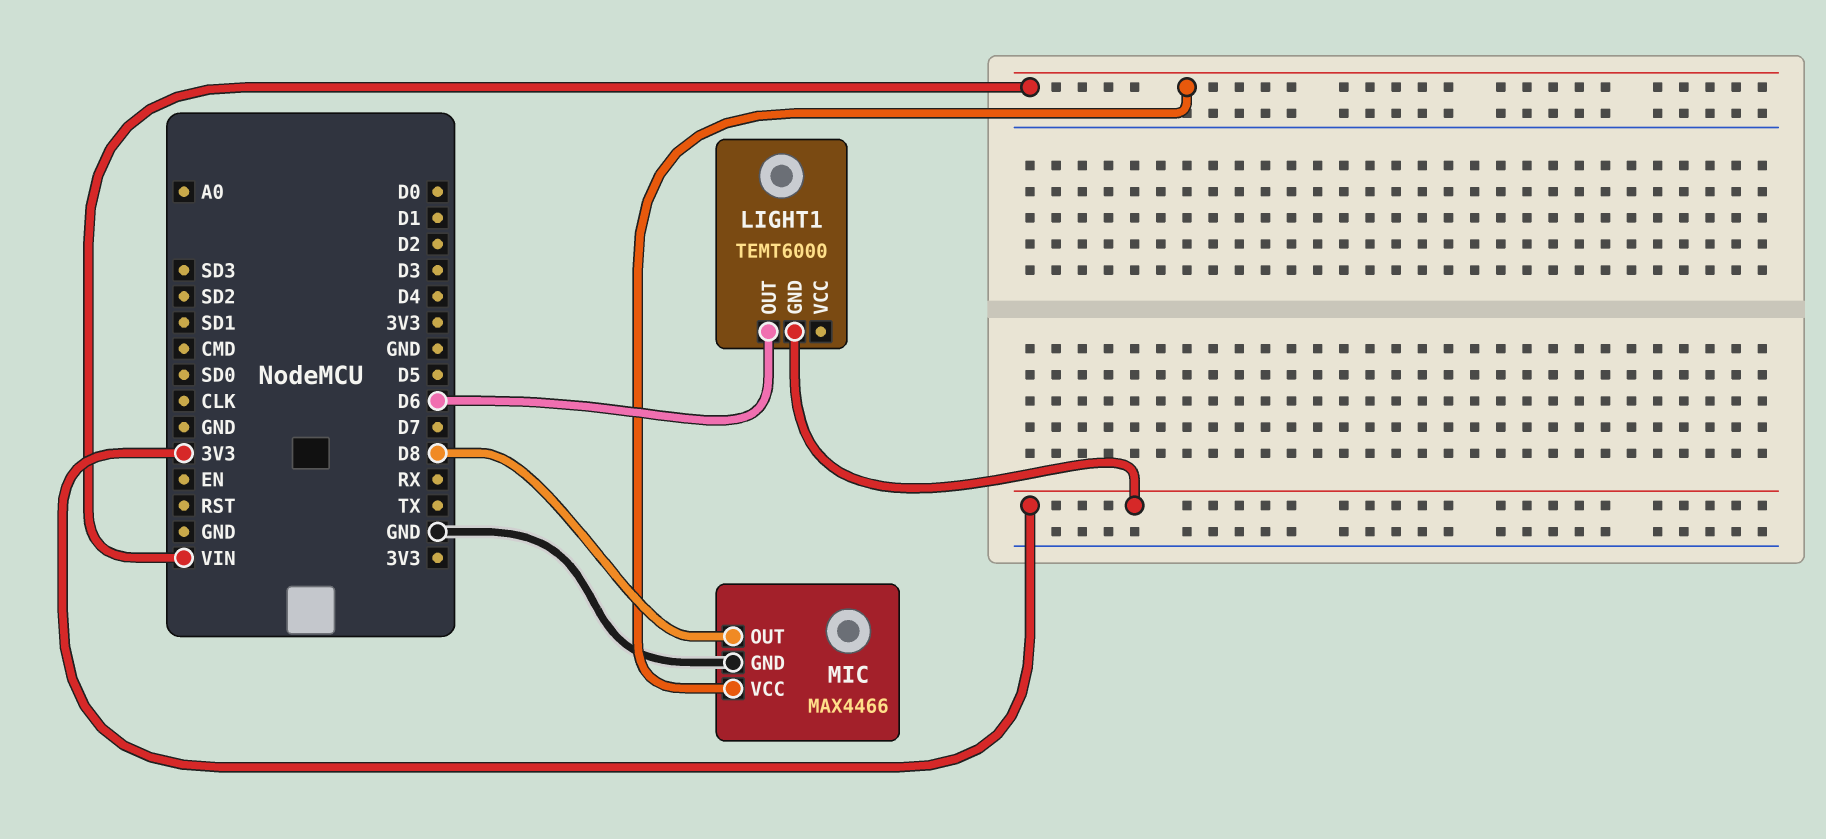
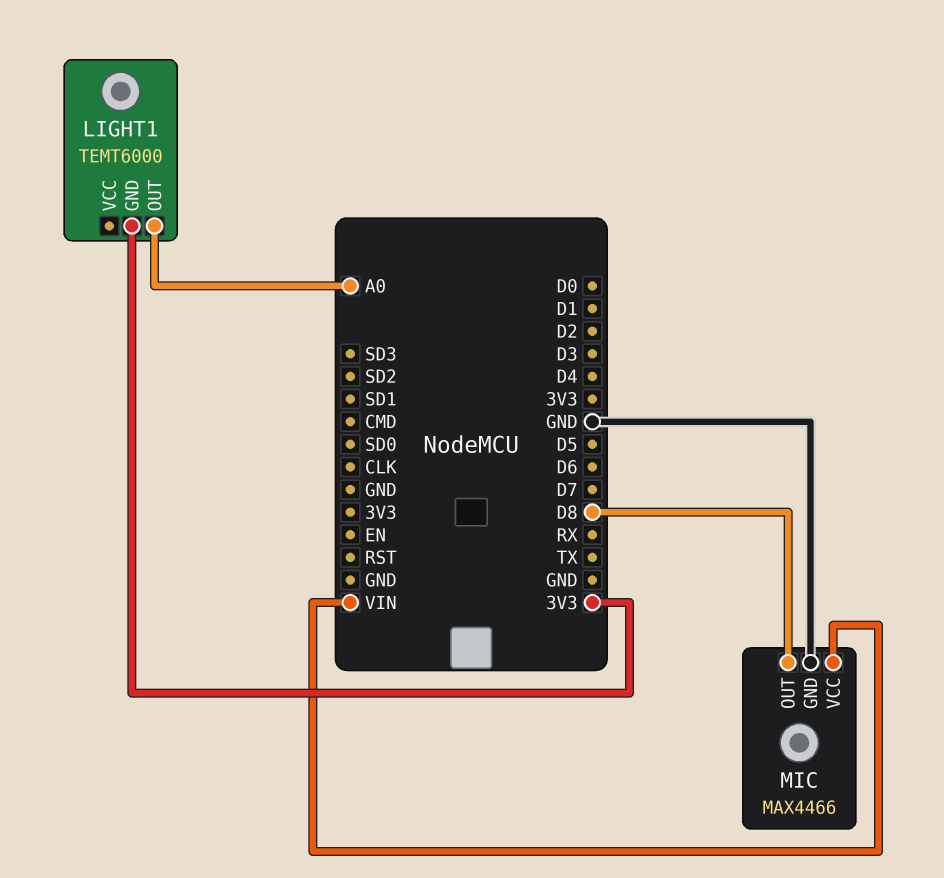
LIGHT1 pin OUT: D6 -> A0

